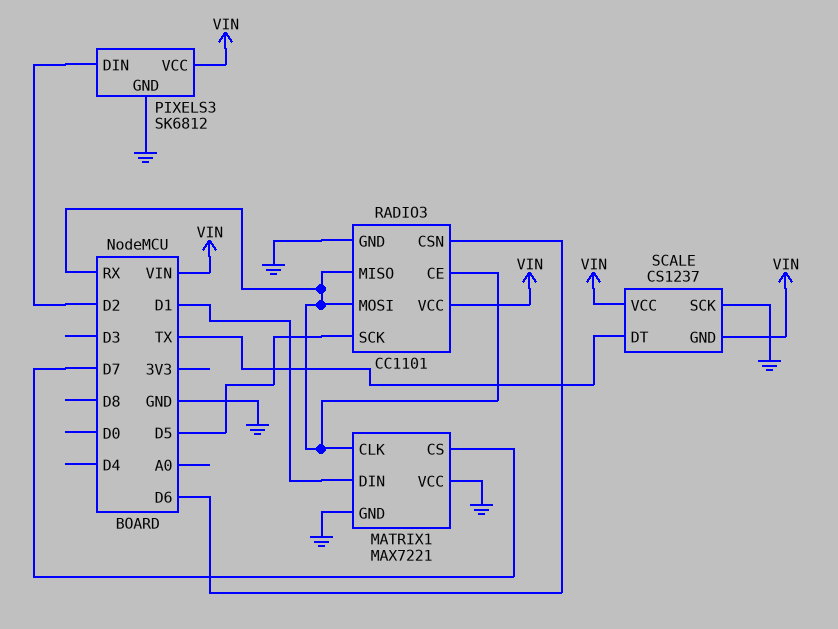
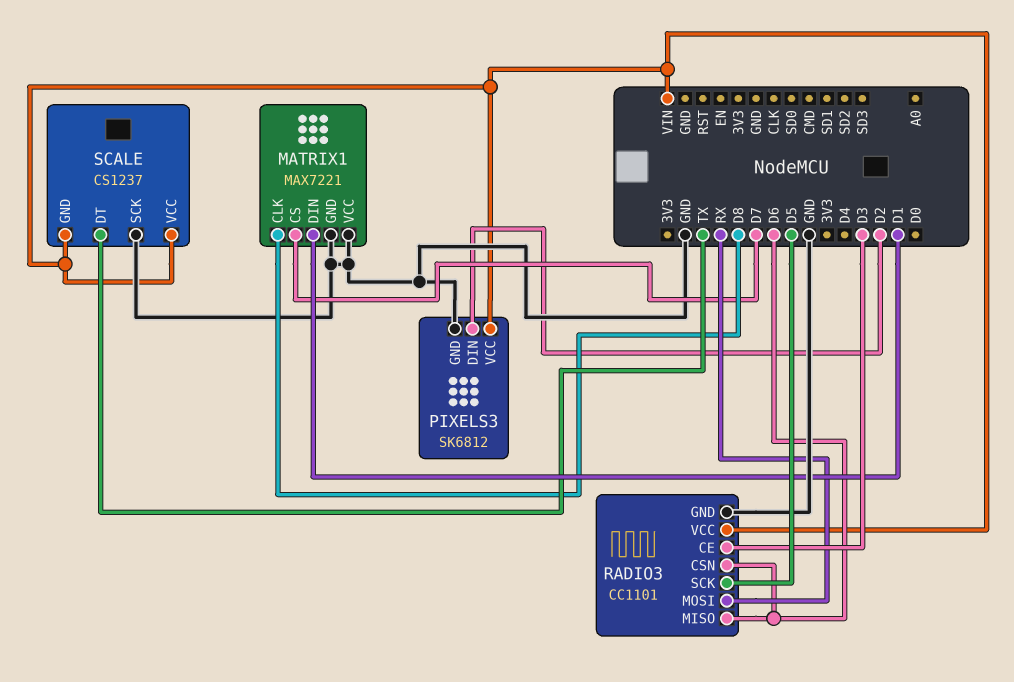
MATRIX1 pin CLK: RX -> D8
RADIO3 pin CE: RX -> D3
RADIO3 pin MISO: RX -> D6

